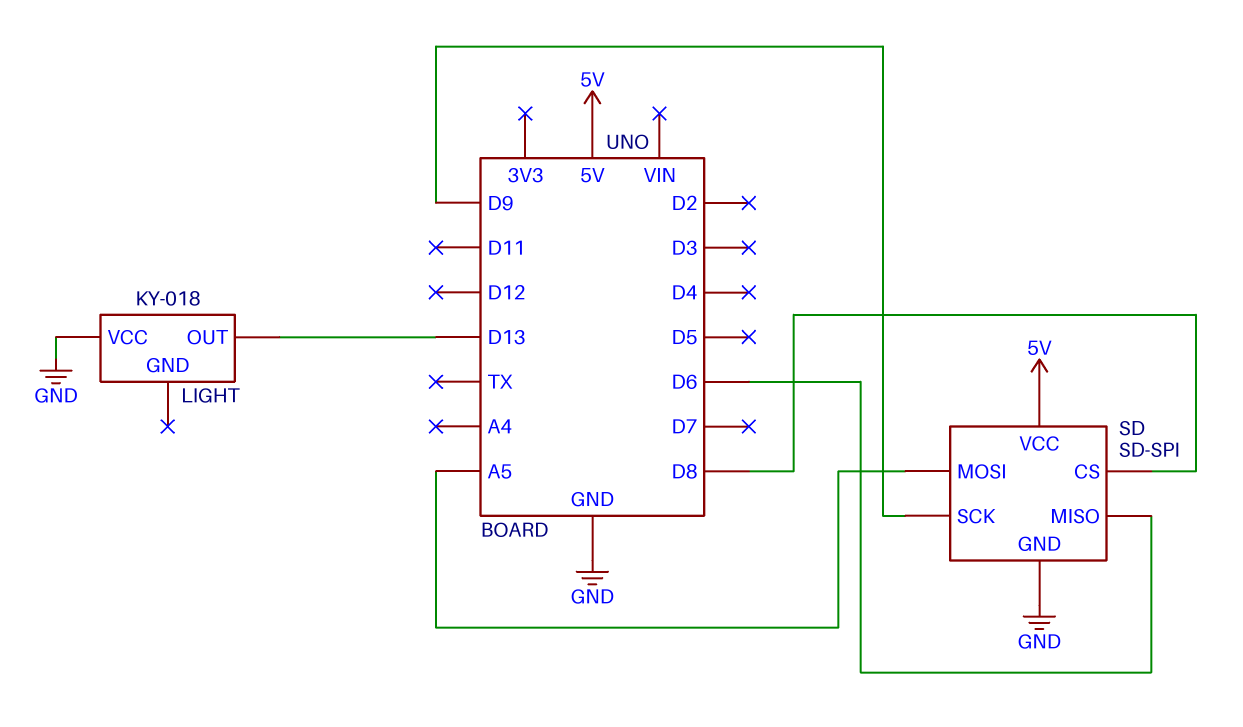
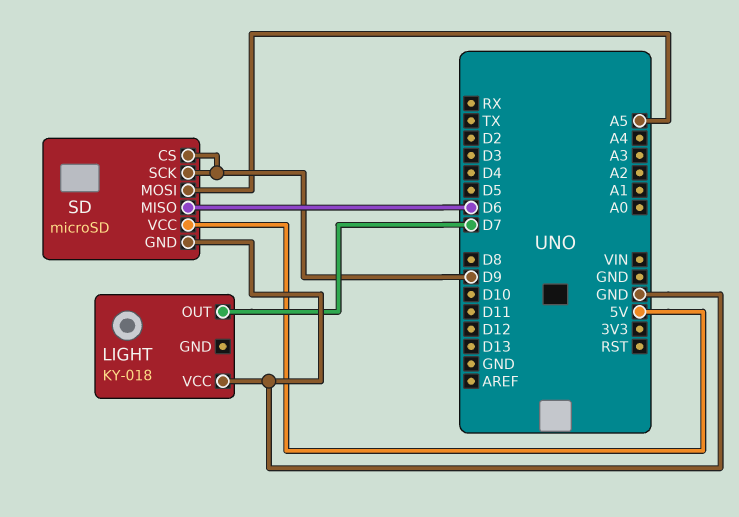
LIGHT pin OUT: D13 -> D7
SD: SD-SPI -> microSD
SD pin CS: D8 -> D9

